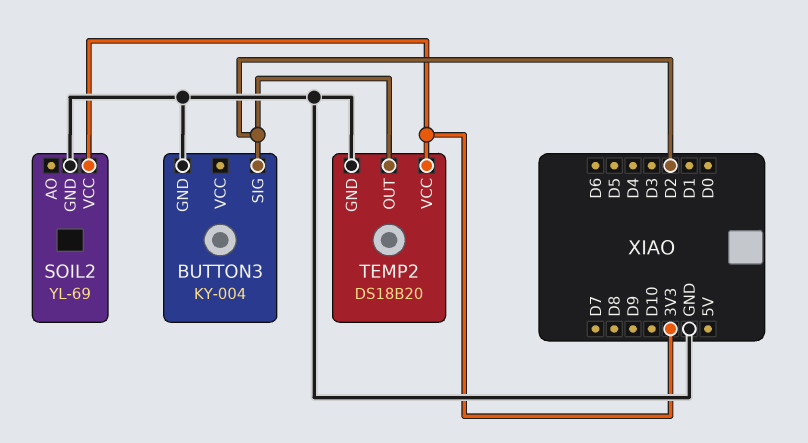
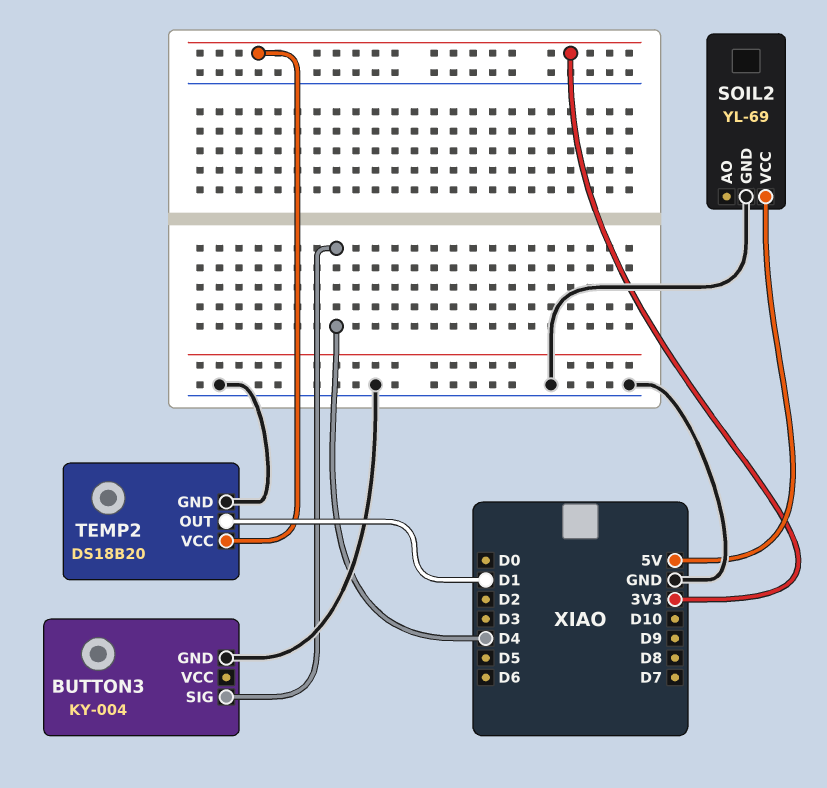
BUTTON3 pin SIG: D2 -> D4
SOIL2 pin VCC: 3V3 -> 5V
TEMP2 pin OUT: D2 -> D1

